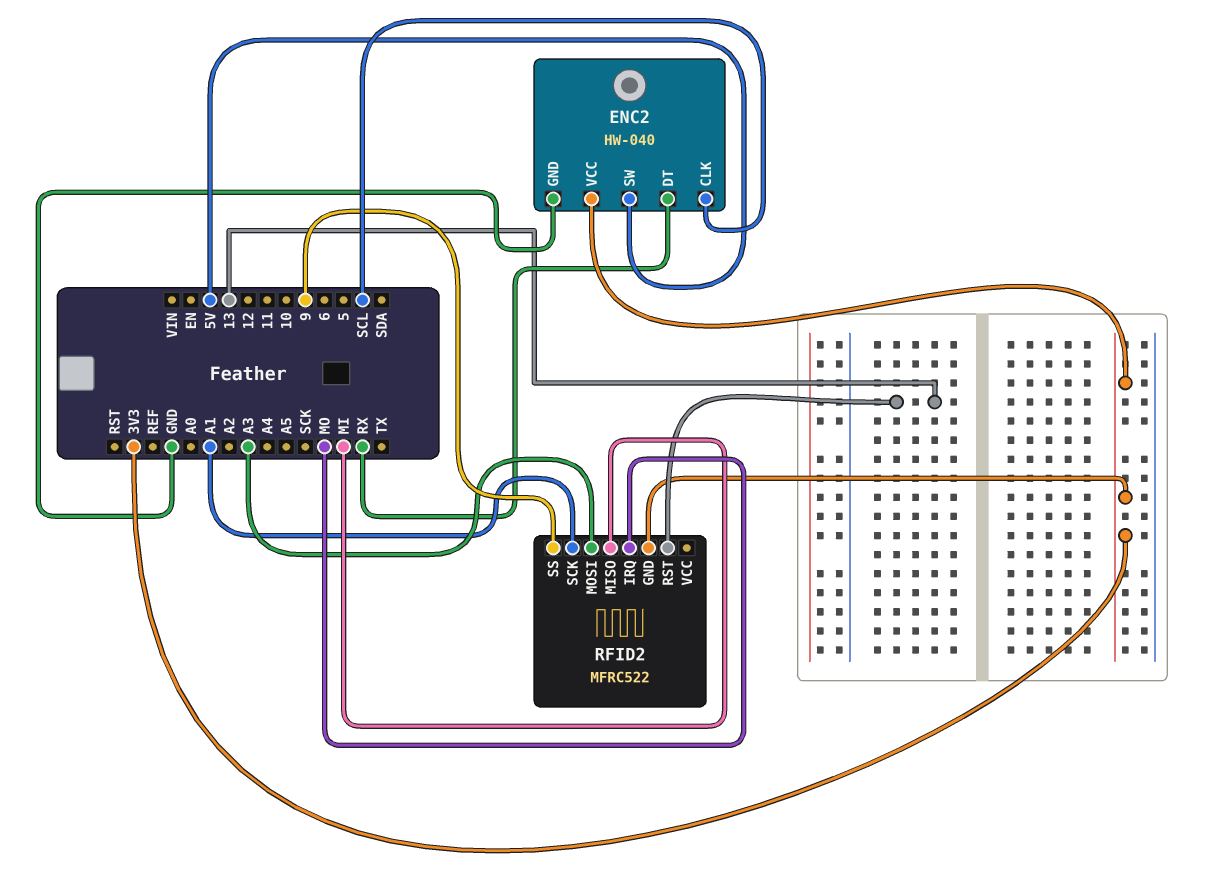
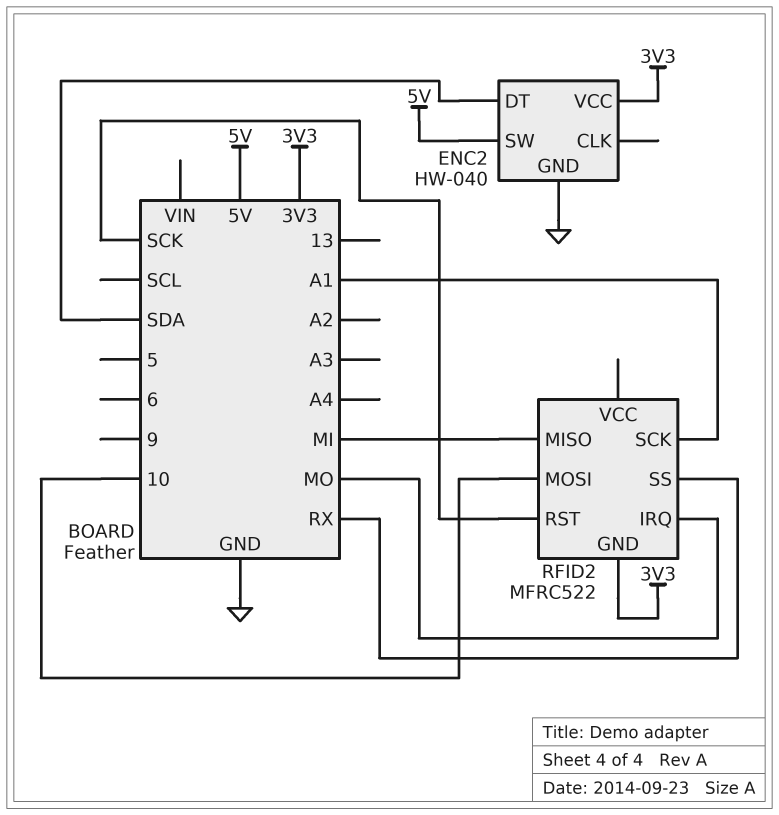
ENC2 pin CLK: SCL -> none
ENC2 pin DT: RX -> SDA
RFID2 pin MOSI: A3 -> 10
RFID2 pin RST: 13 -> SCK
RFID2 pin SS: 9 -> RX

